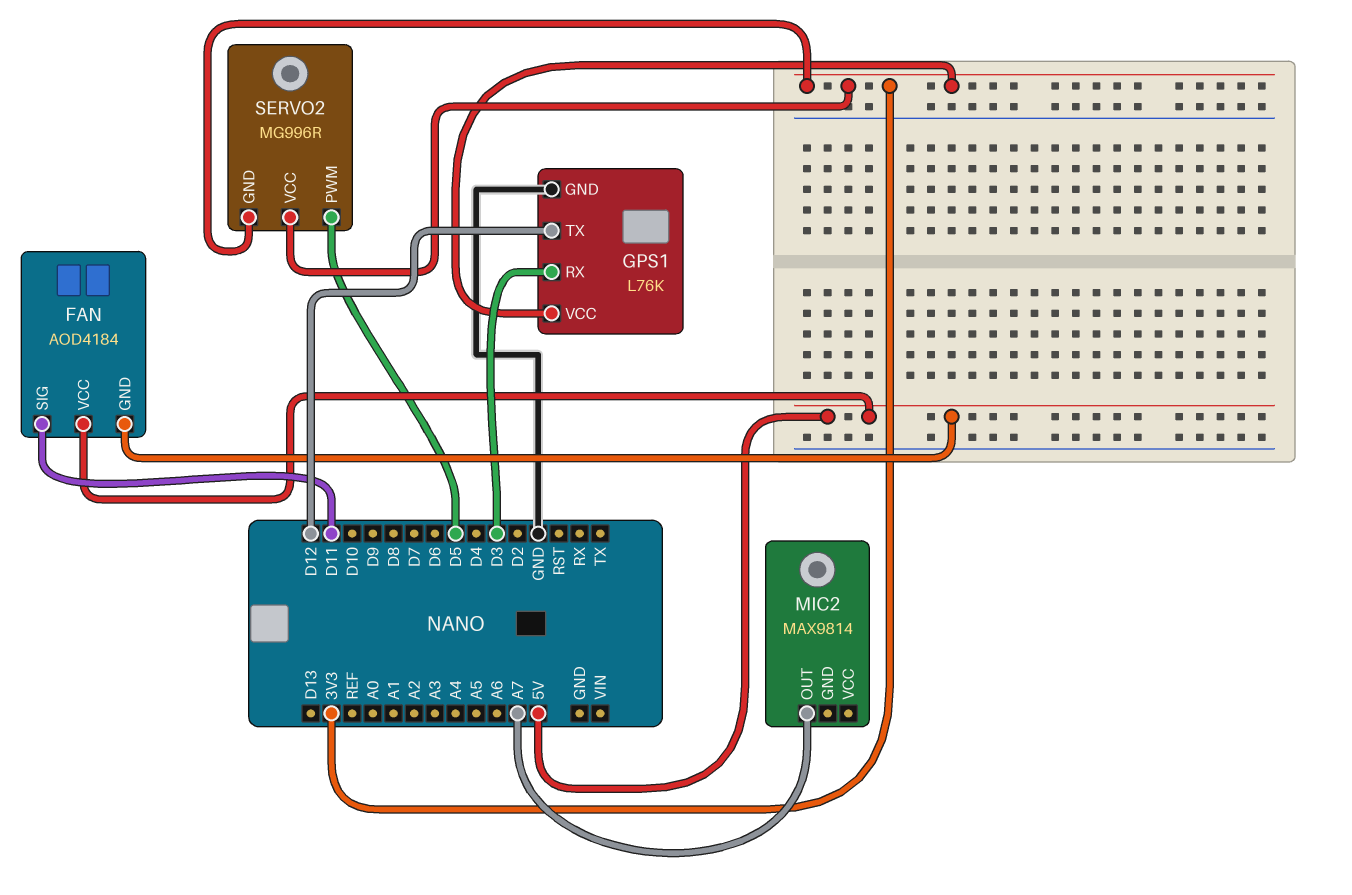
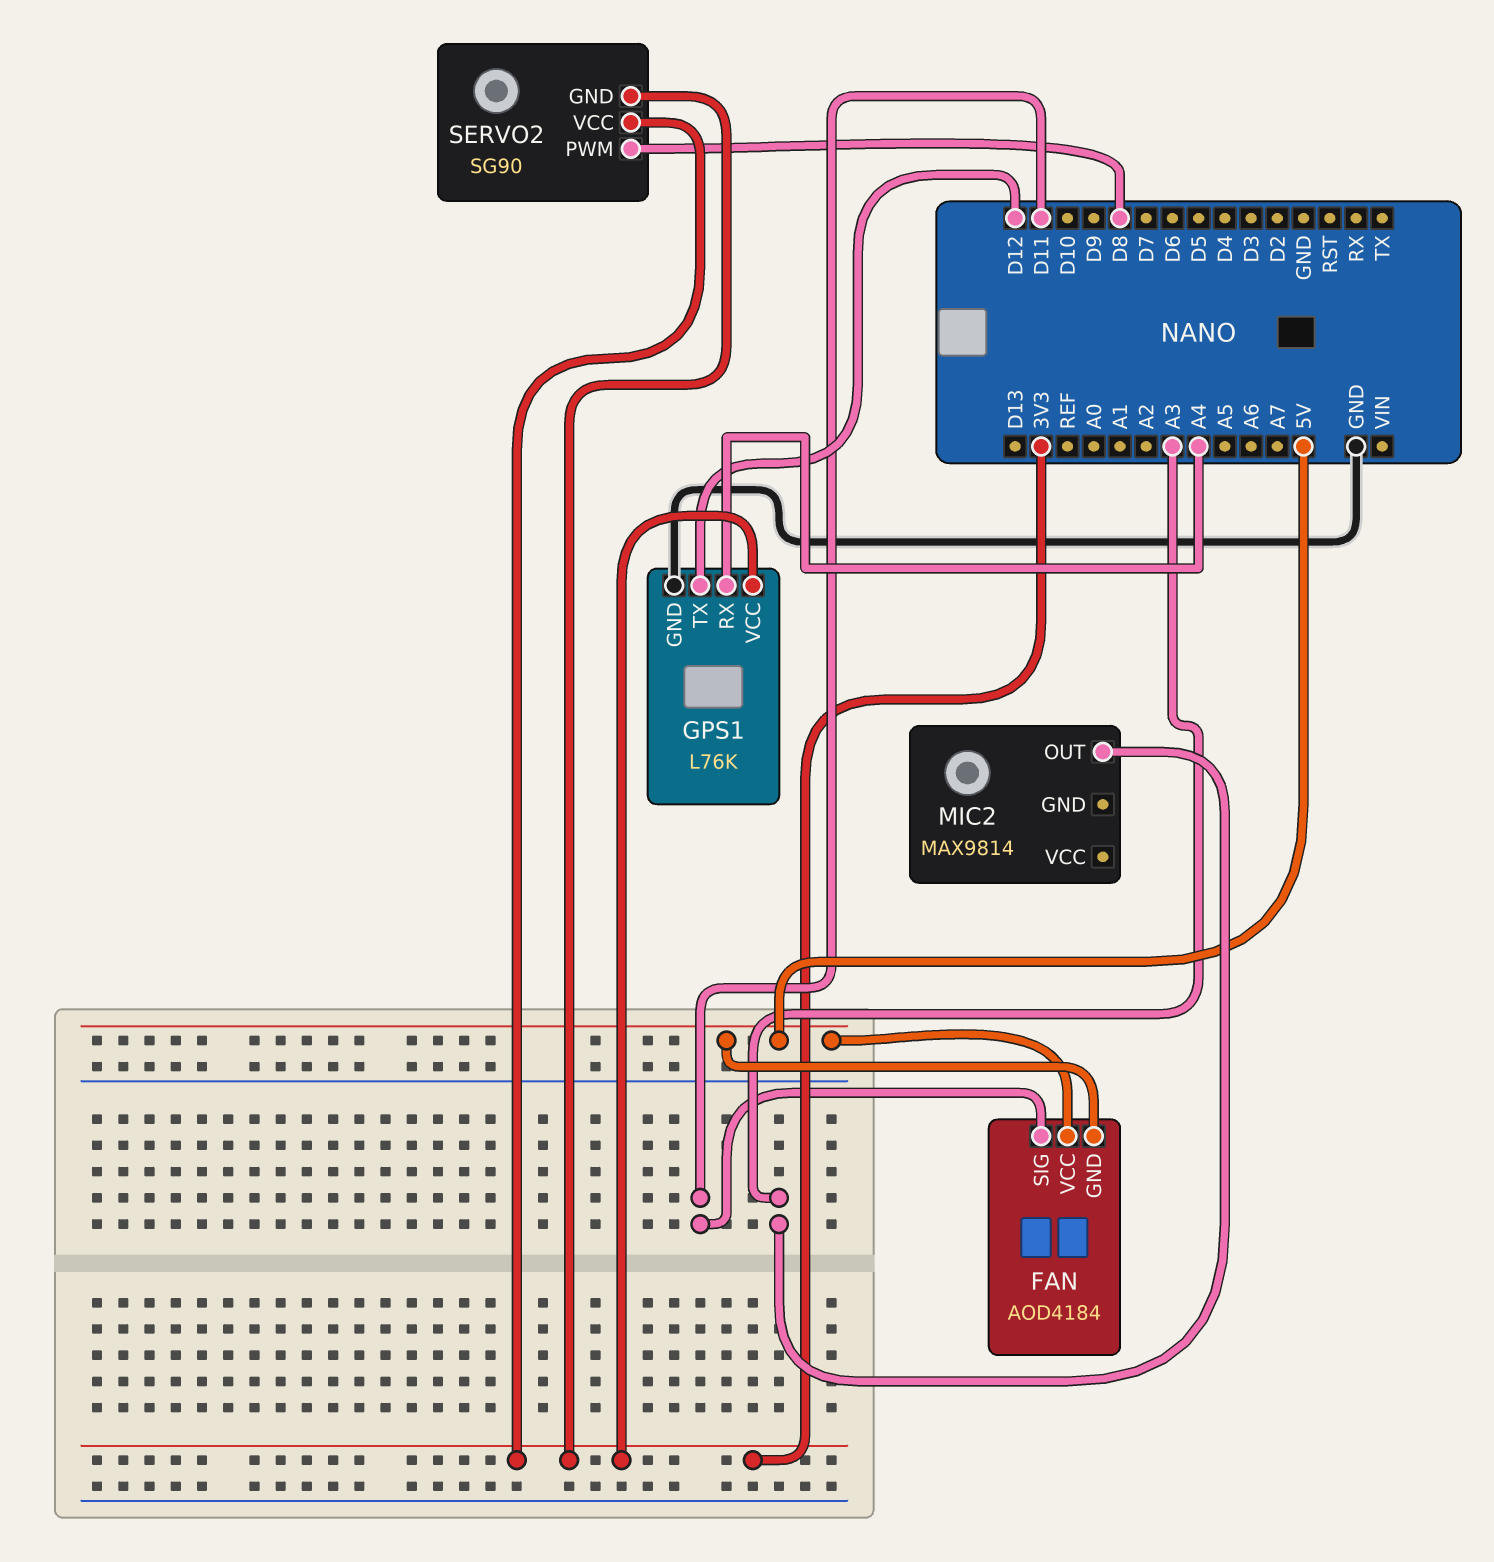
GPS1 pin RX: D3 -> A4
MIC2 pin OUT: A7 -> A3
SERVO2: MG996R -> SG90
SERVO2 pin PWM: D5 -> D8

